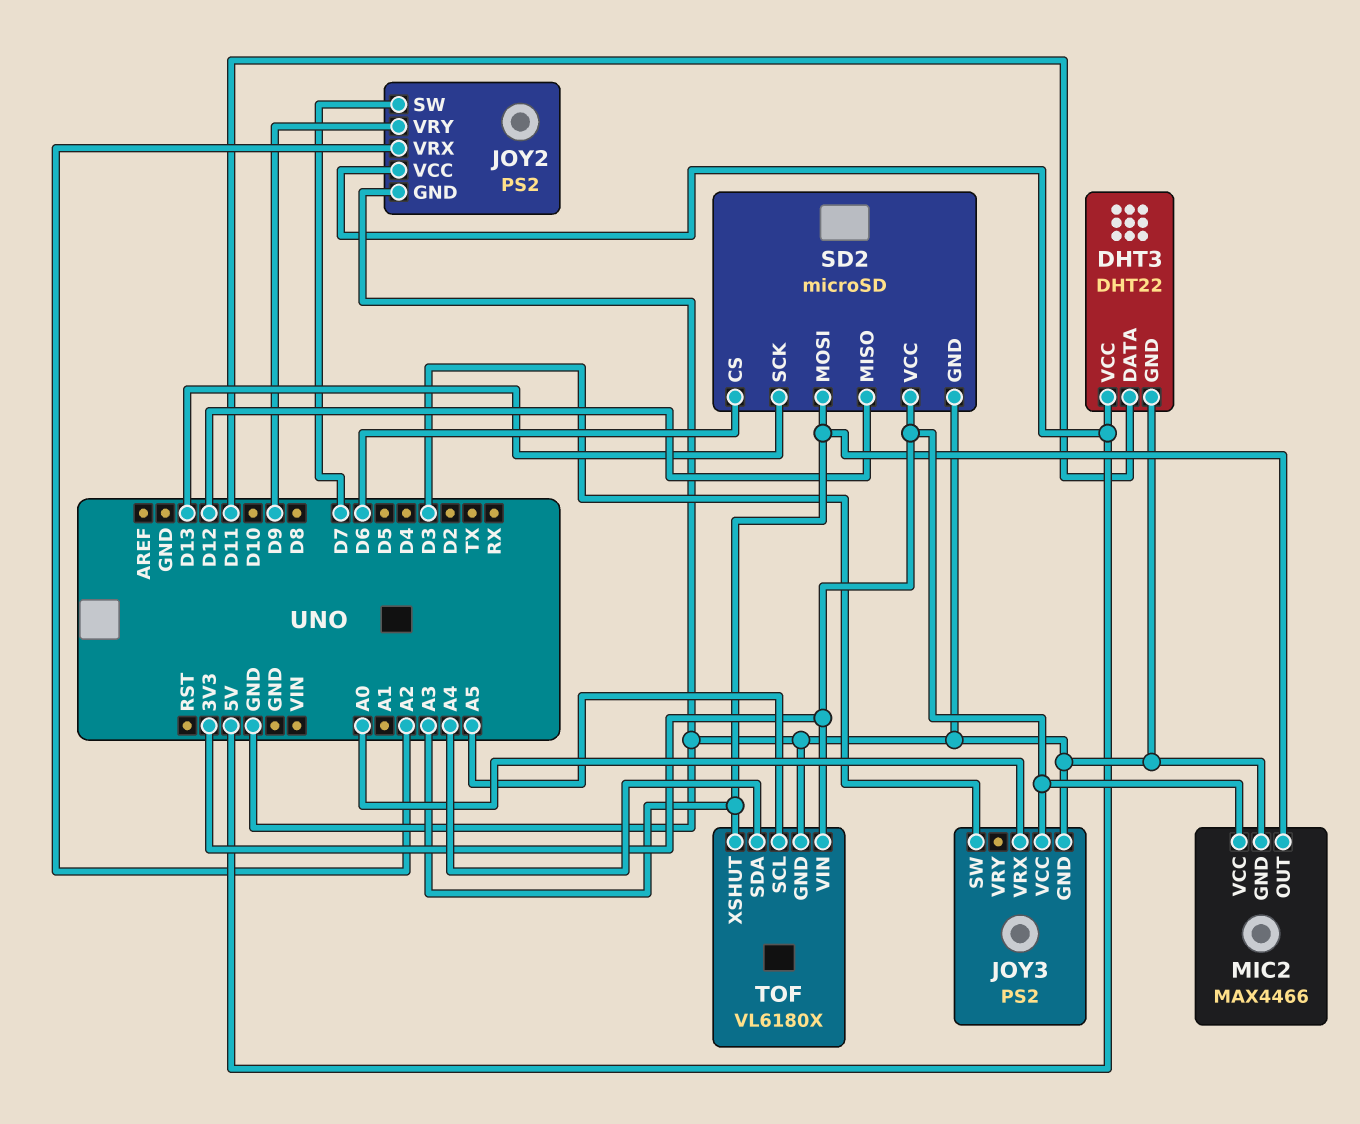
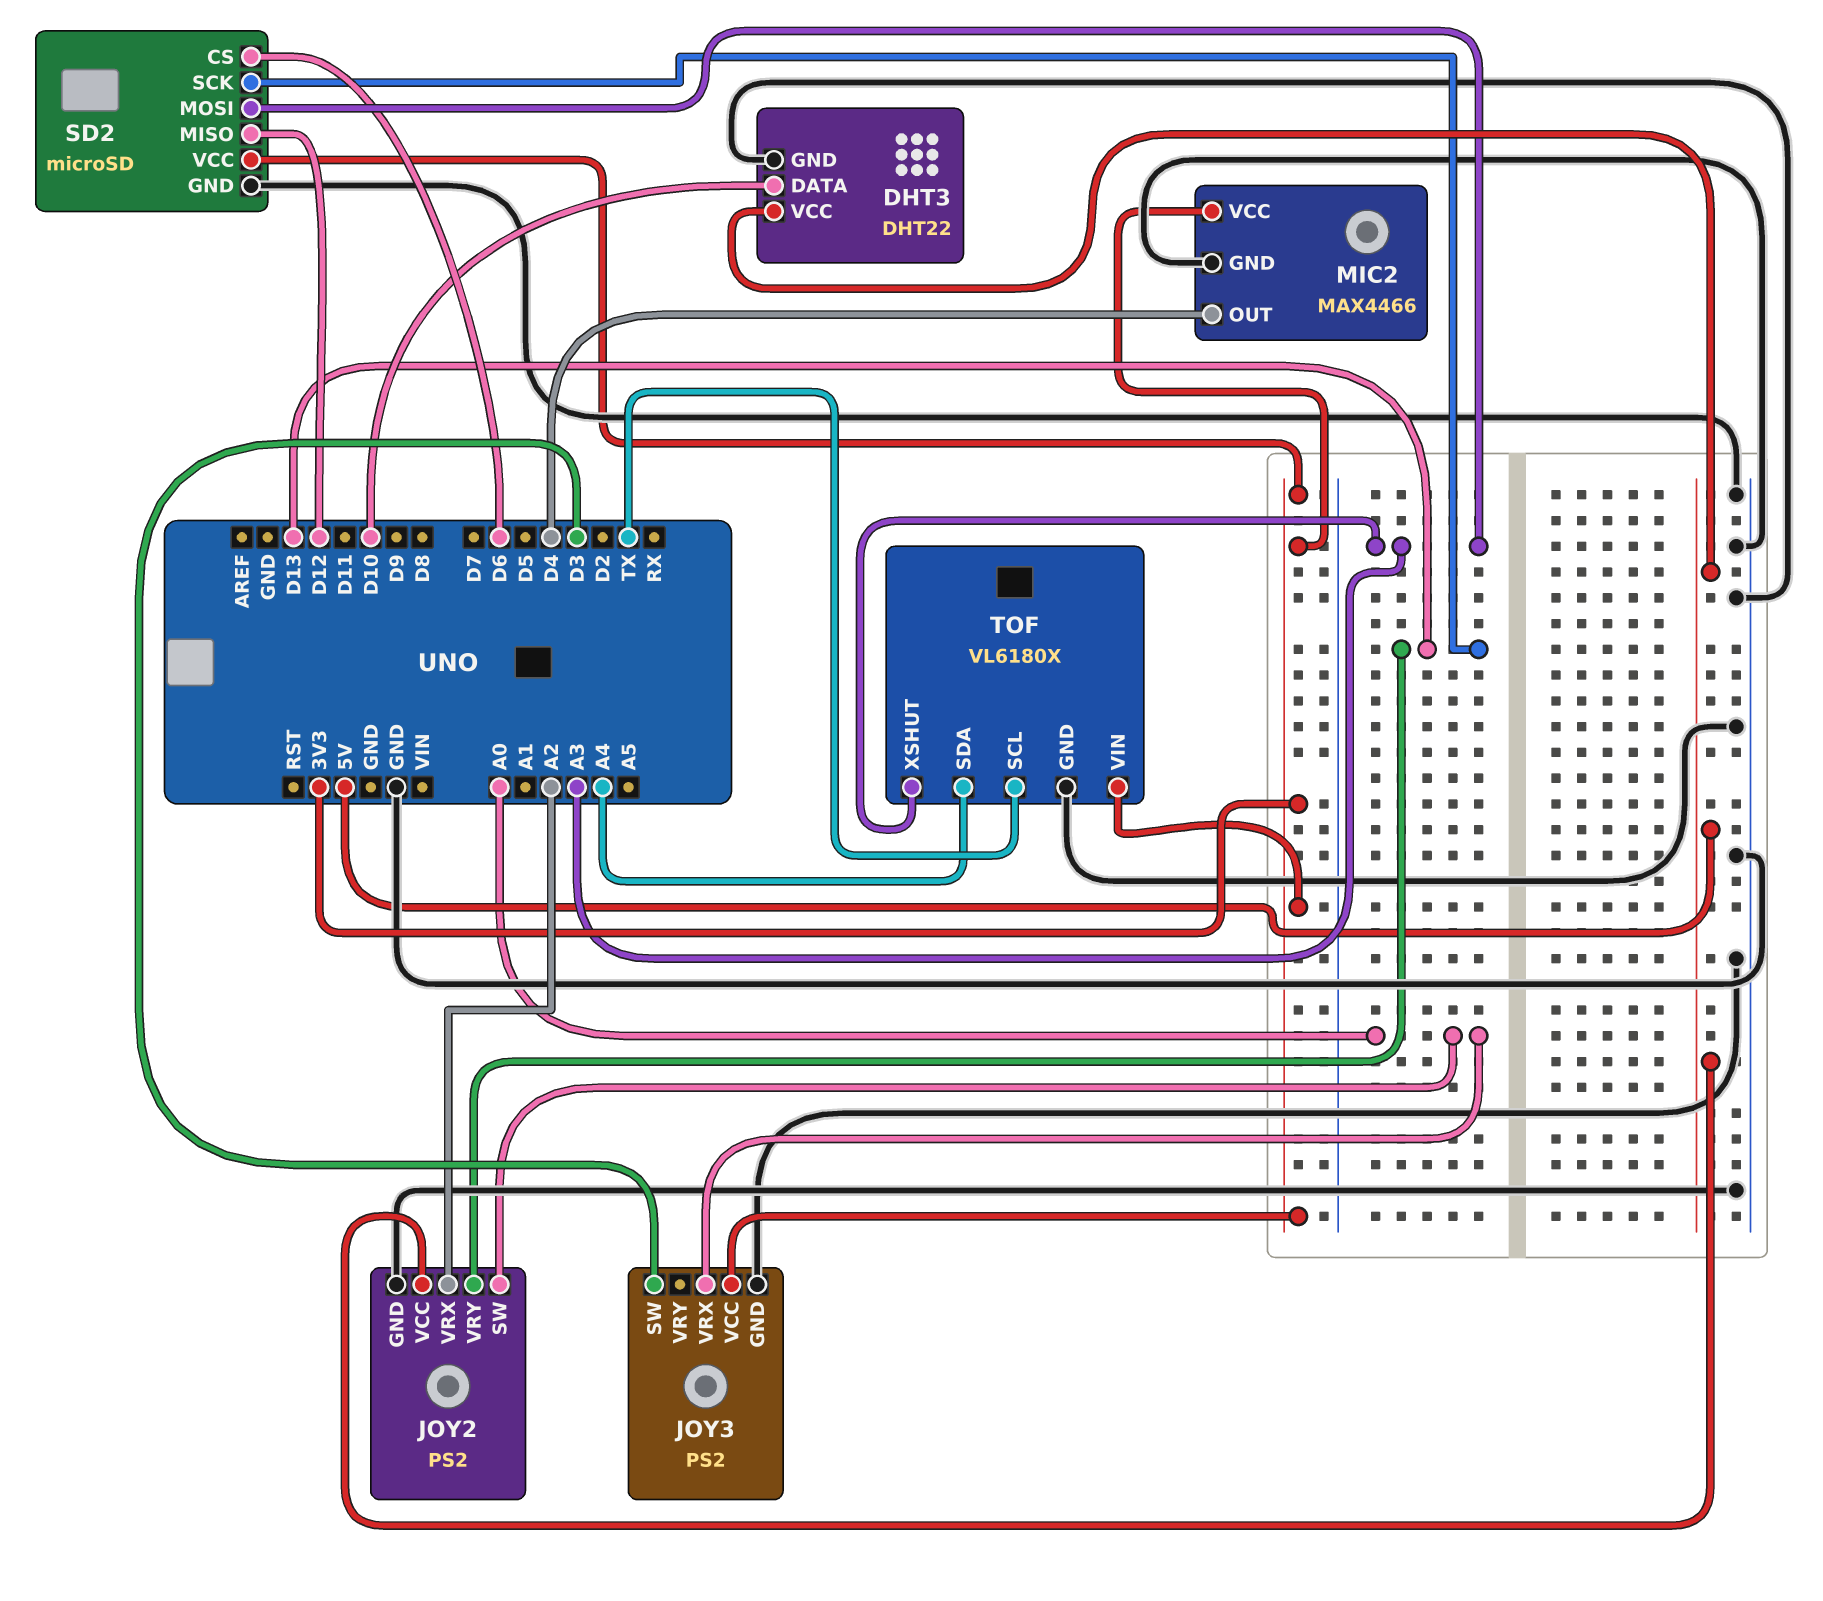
DHT3 pin DATA: D11 -> D10
JOY2 pin SW: D7 -> A0
JOY2 pin VRY: D9 -> D13
MIC2 pin OUT: A3 -> D4
TOF pin SCL: A5 -> TX

